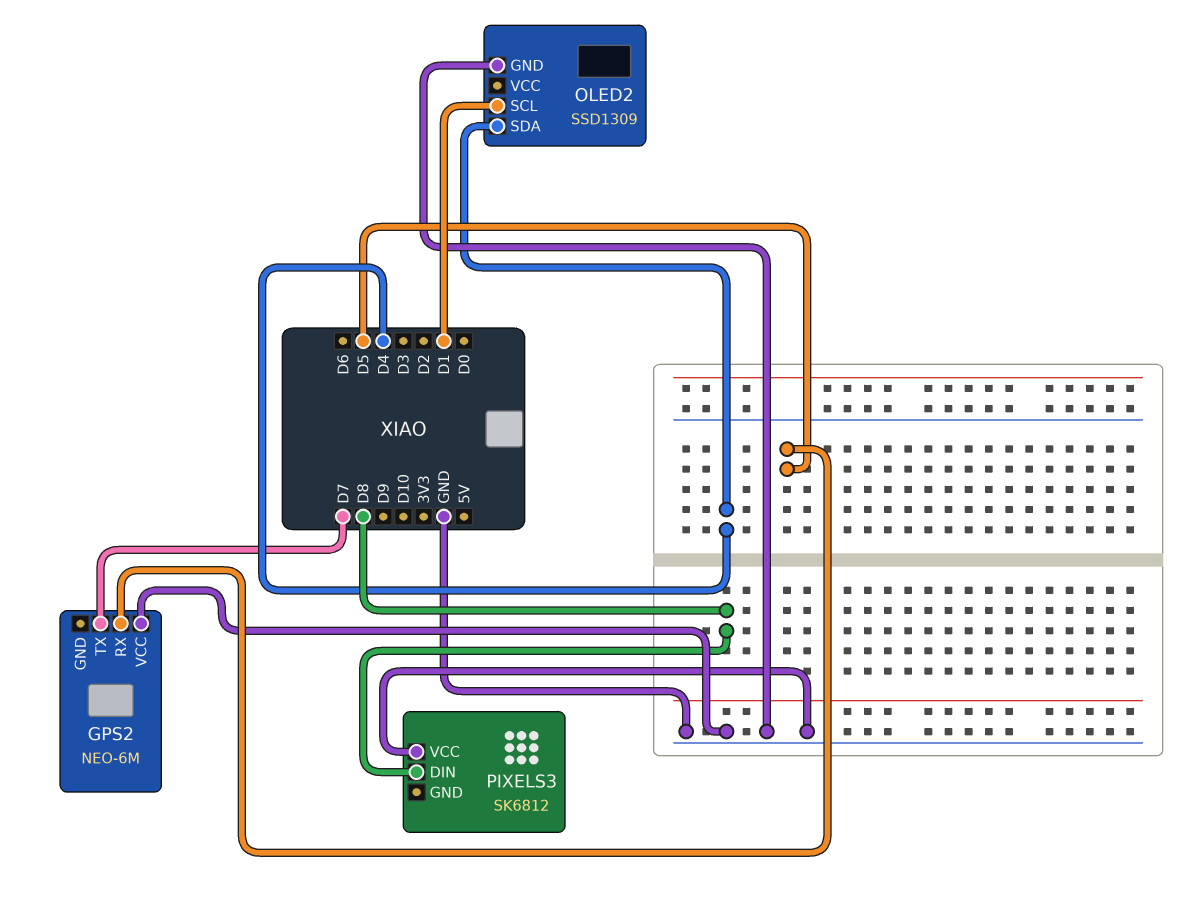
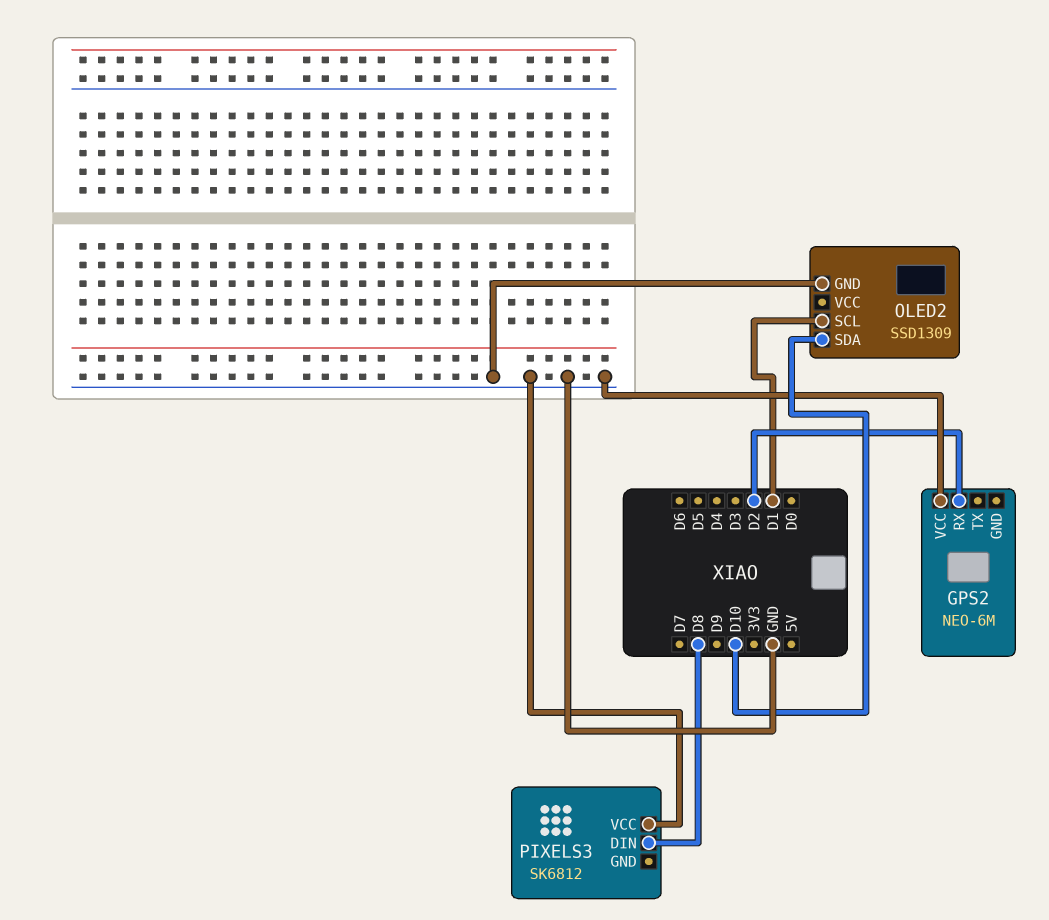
GPS2 pin RX: D5 -> D2
GPS2 pin TX: D7 -> none
OLED2 pin SDA: D4 -> D10

